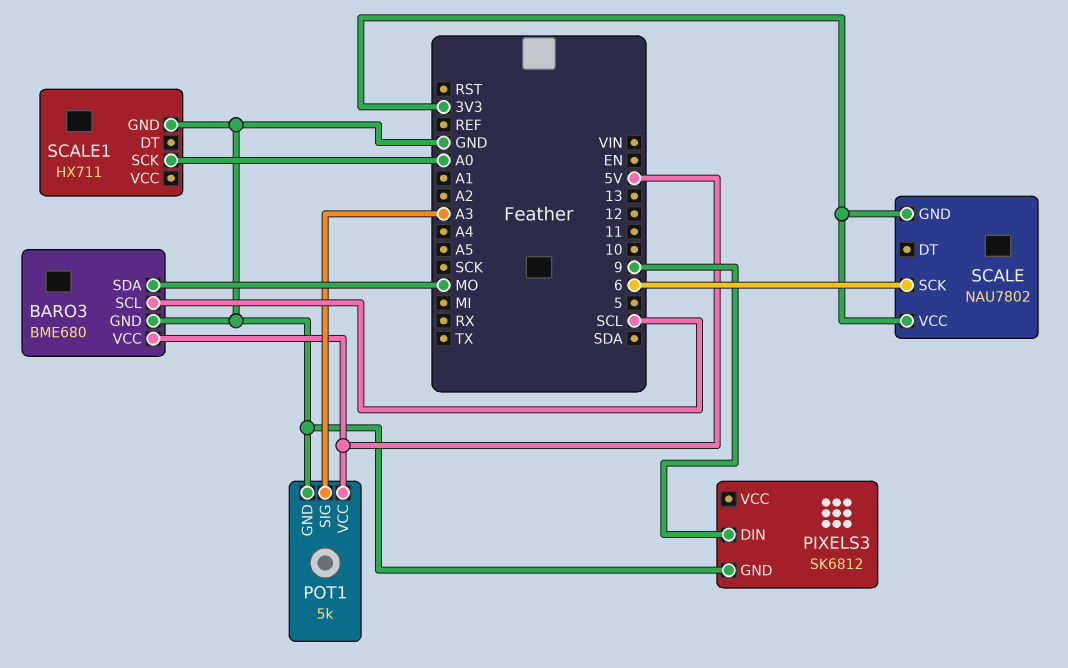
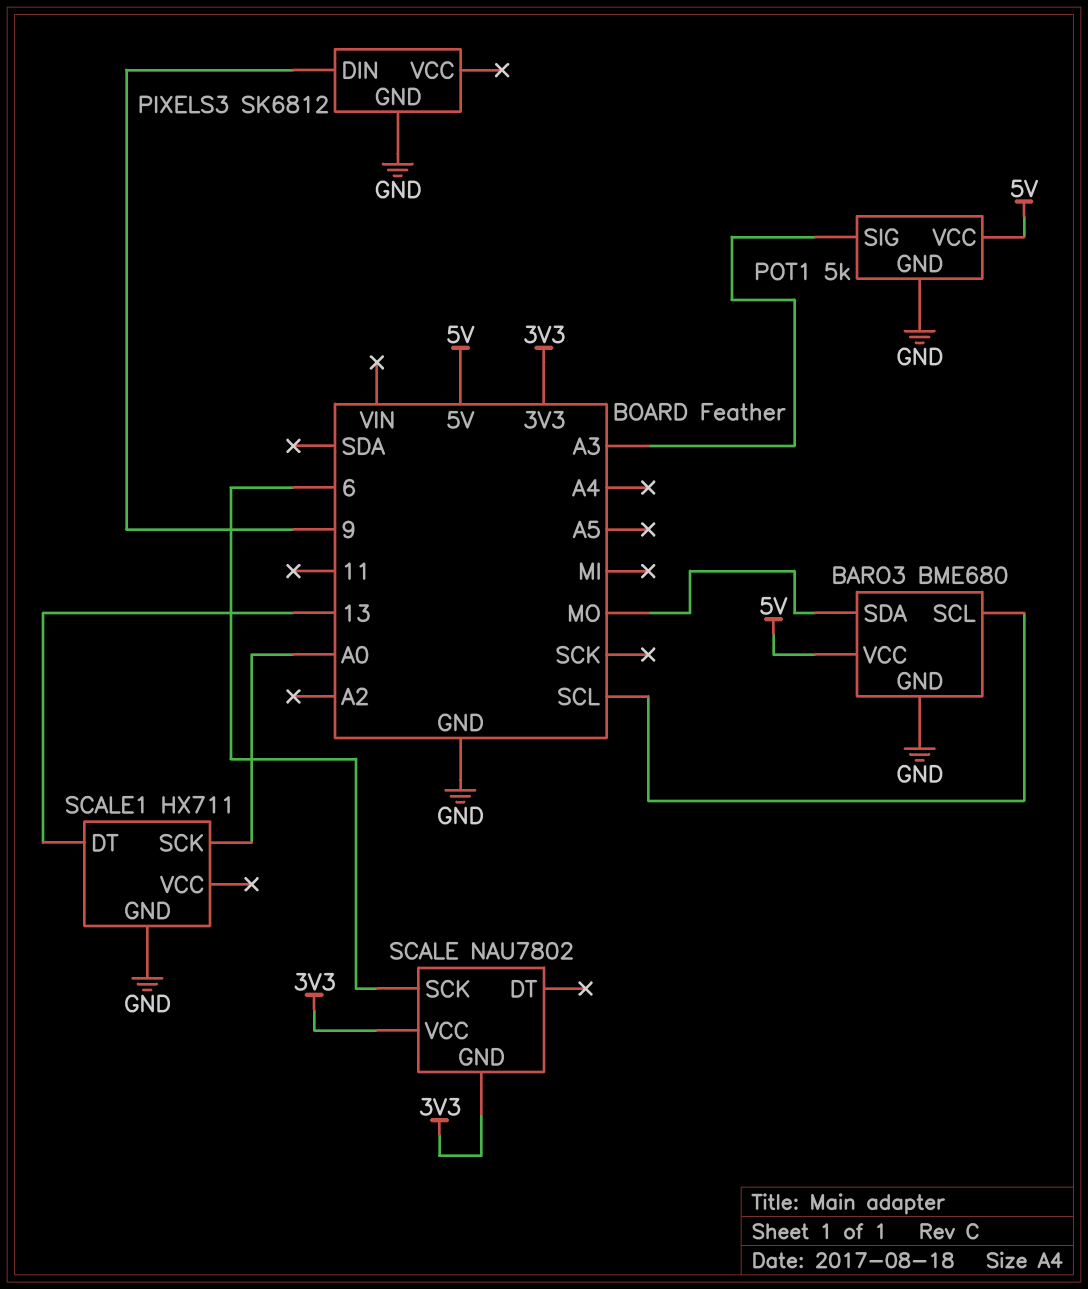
SCALE1 pin DT: none -> 13

